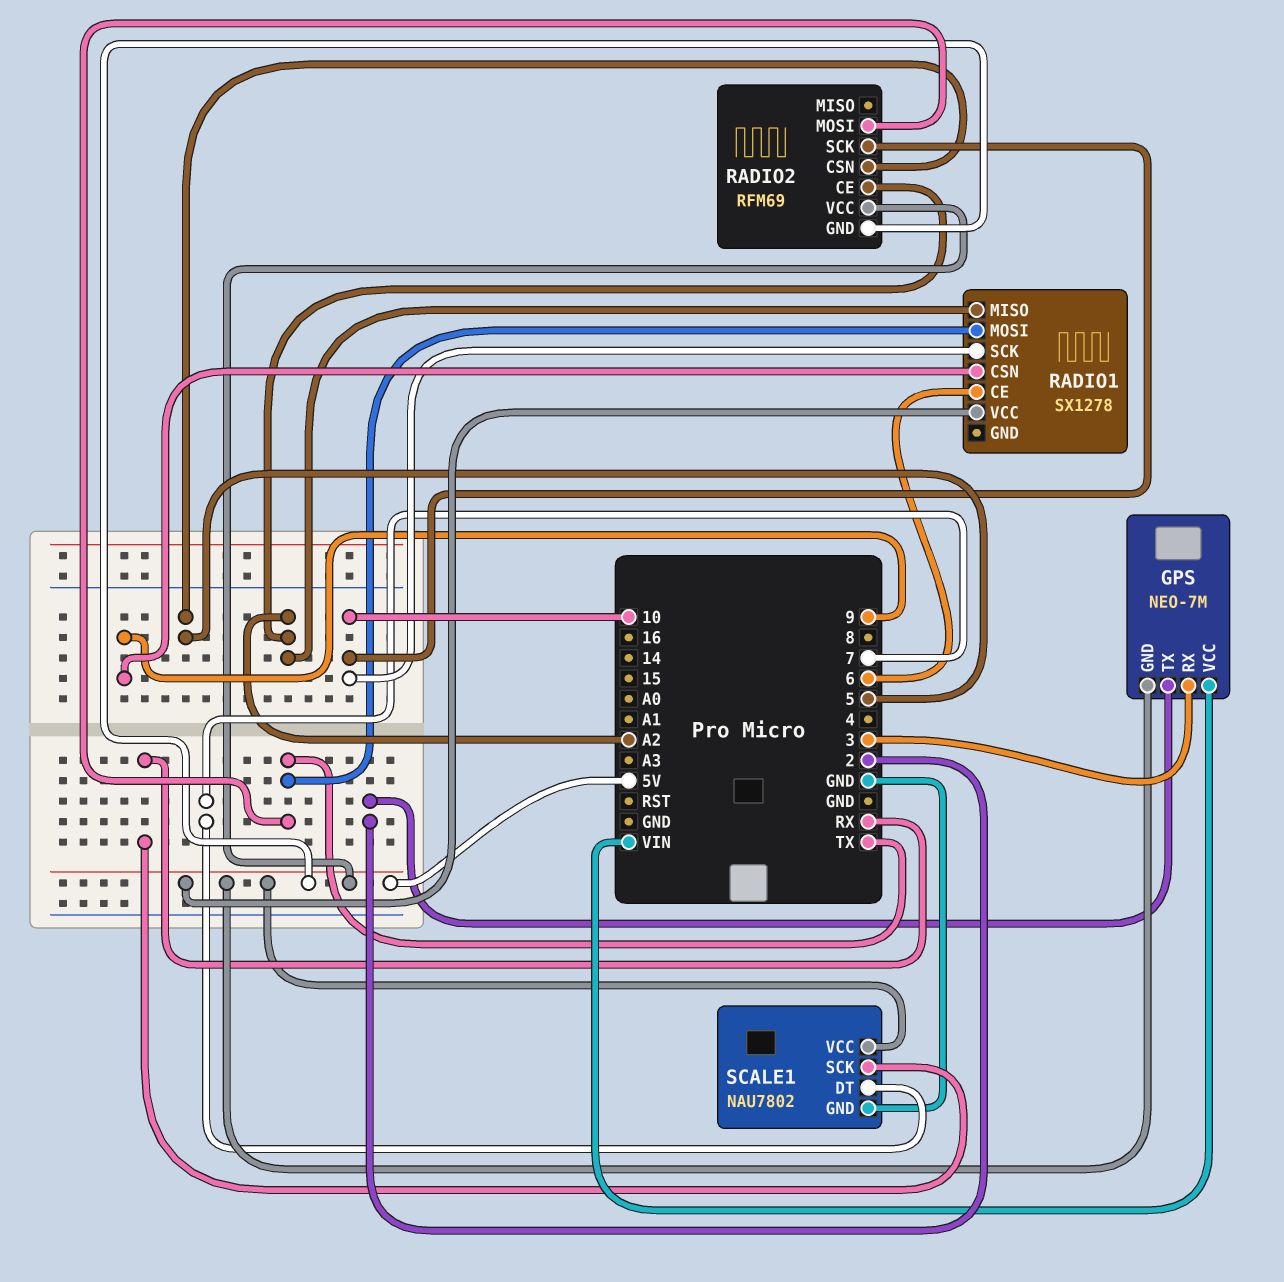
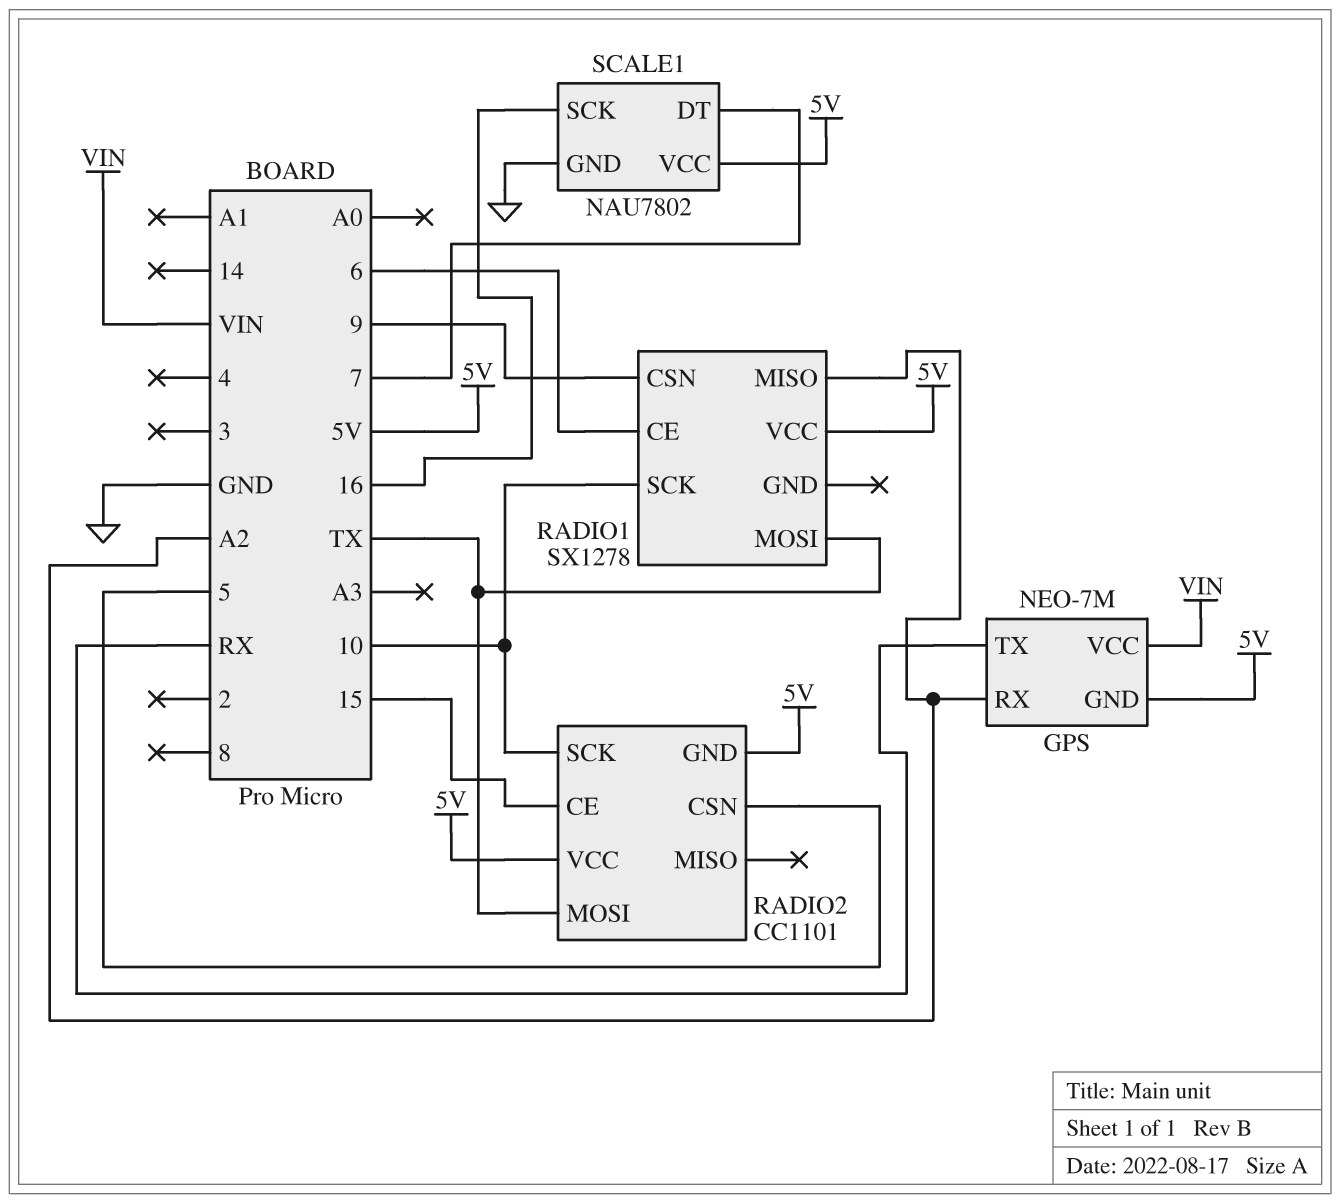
GPS pin RX: 3 -> A2
GPS pin TX: 2 -> RX
RADIO2: RFM69 -> CC1101
RADIO2 pin CE: A2 -> 15
SCALE1 pin SCK: RX -> 16

